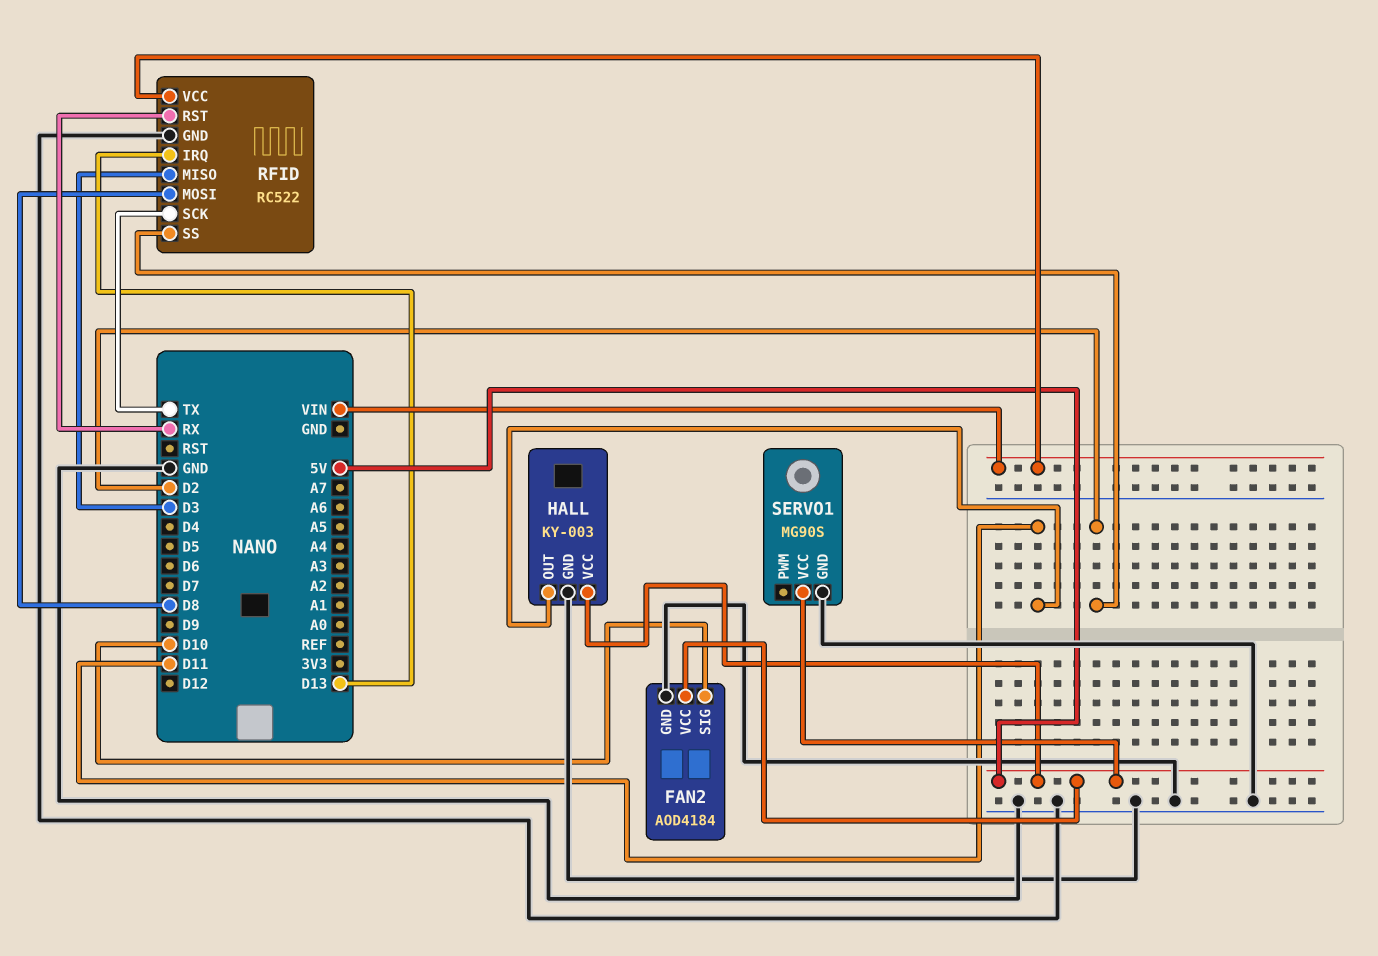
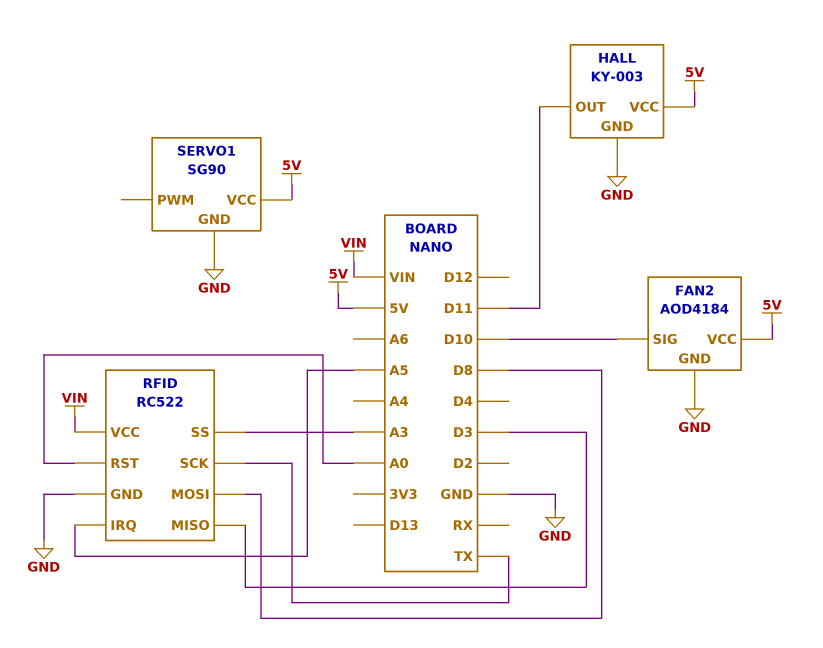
RFID pin IRQ: D13 -> A5
RFID pin RST: RX -> A0
RFID pin SS: D2 -> A3
SERVO1: MG90S -> SG90

